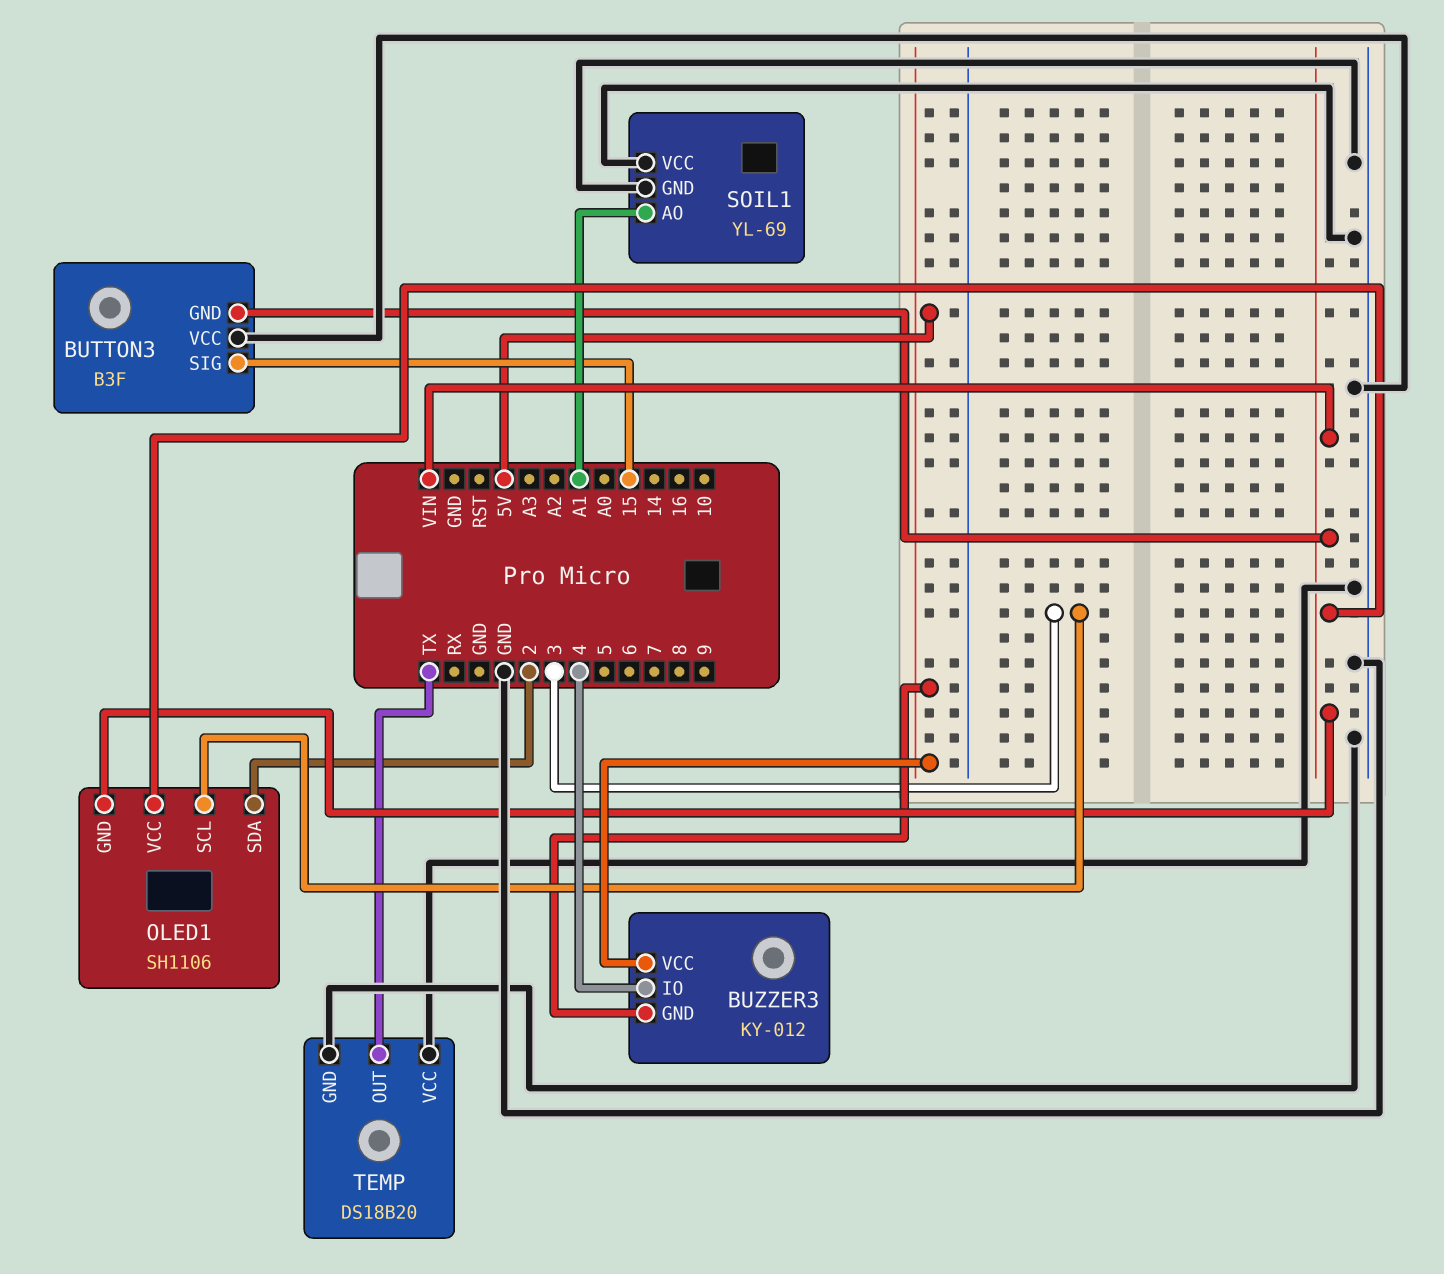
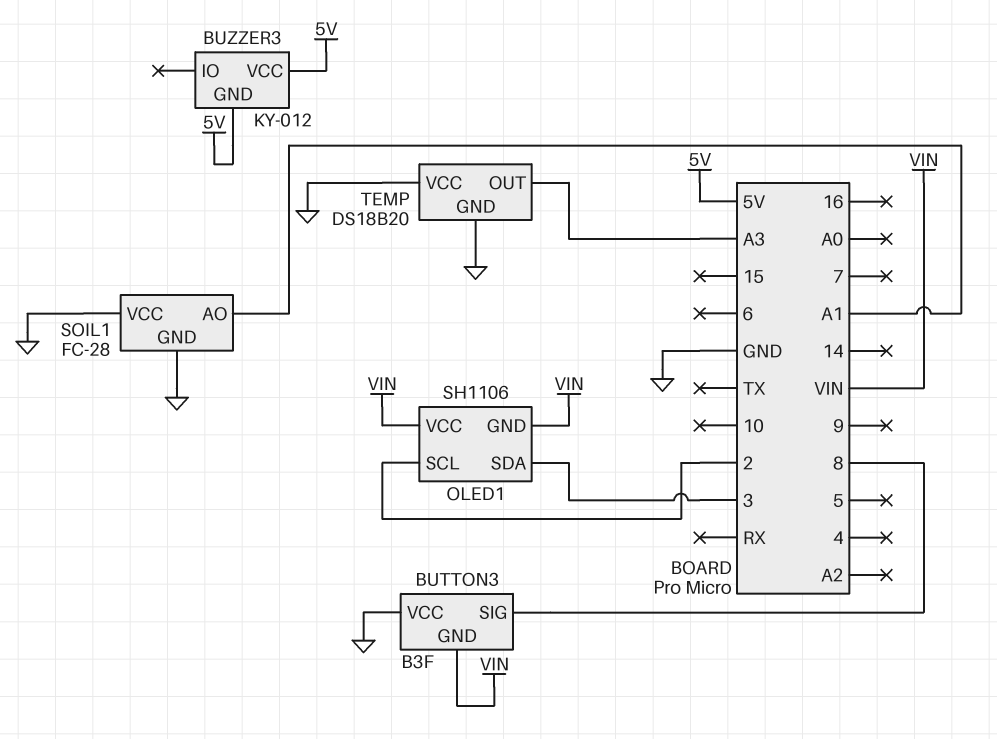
BUTTON3 pin SIG: 15 -> 8
BUZZER3 pin IO: 4 -> none
OLED1 pin SCL: 3 -> 2
OLED1 pin SDA: 2 -> 3
SOIL1: YL-69 -> FC-28
TEMP pin OUT: TX -> A3

